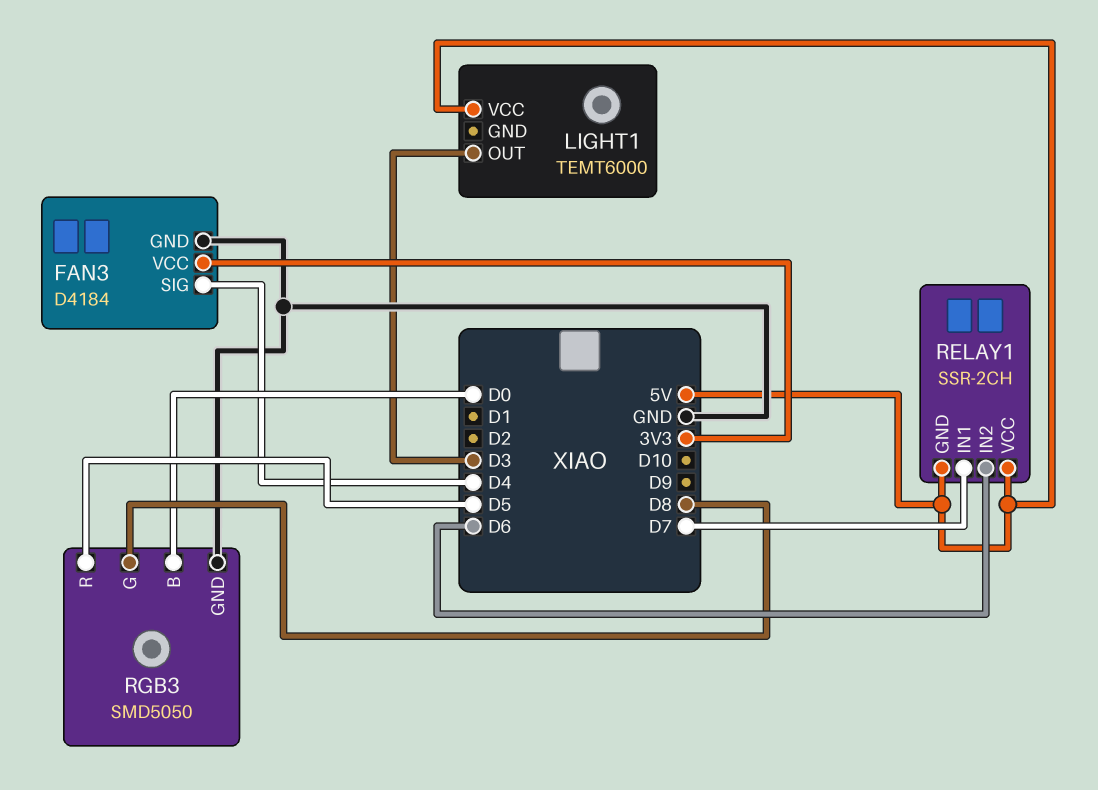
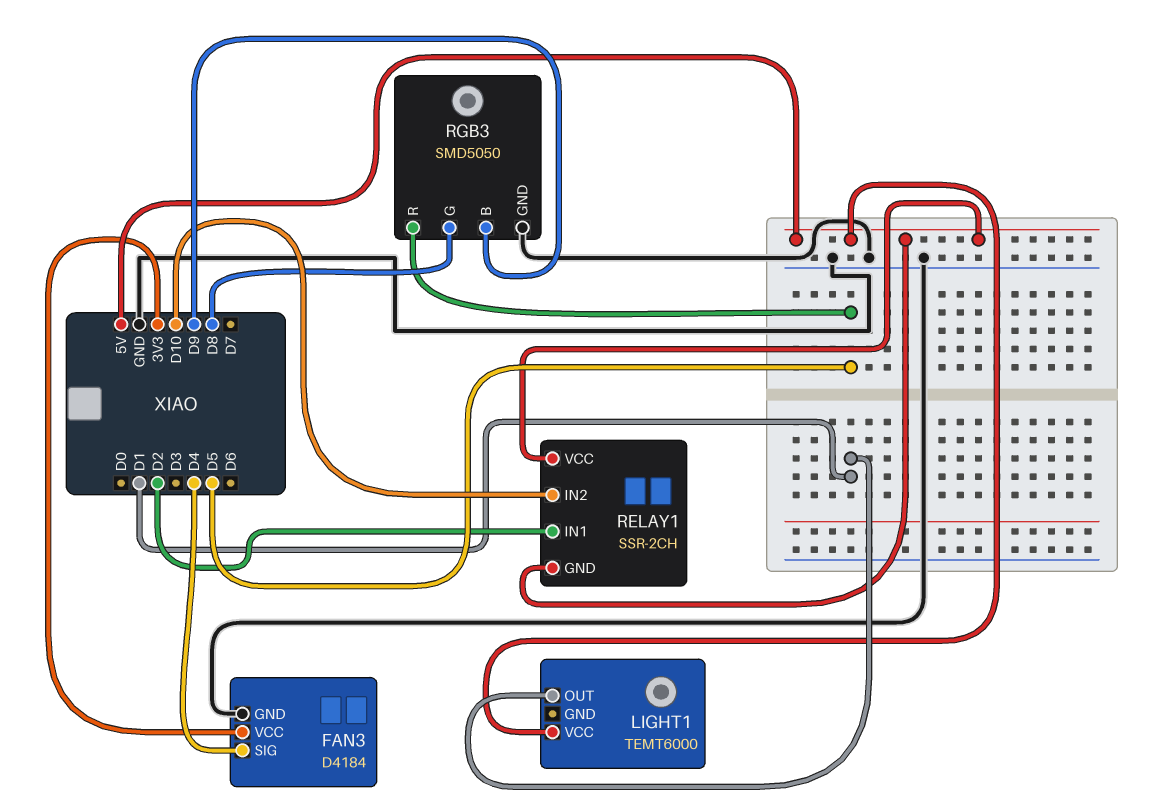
LIGHT1 pin OUT: D3 -> D1
RELAY1 pin IN1: D7 -> D2
RELAY1 pin IN2: D6 -> D10
RGB3 pin B: D0 -> D9

